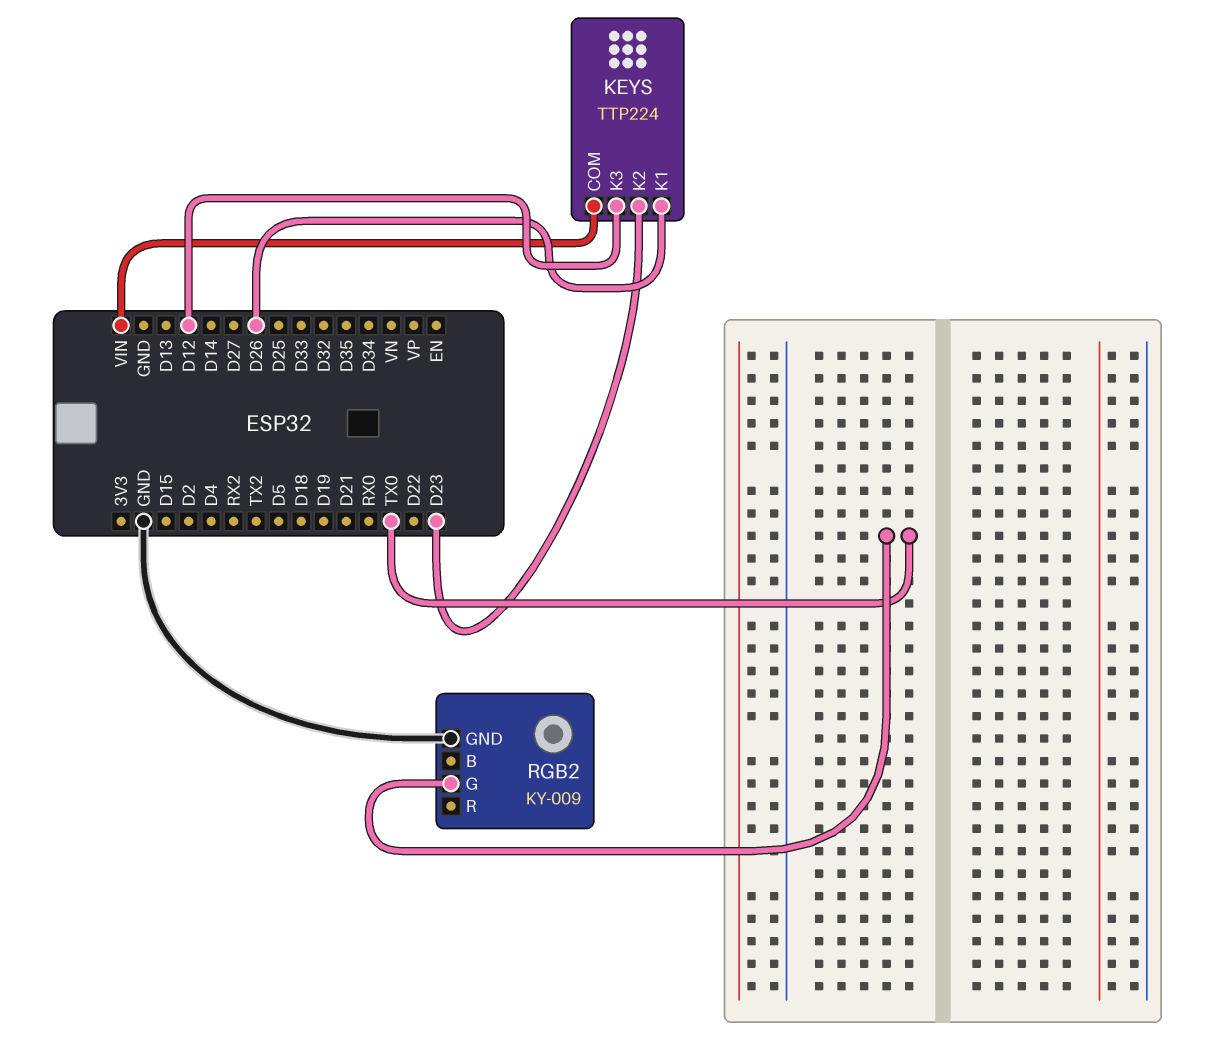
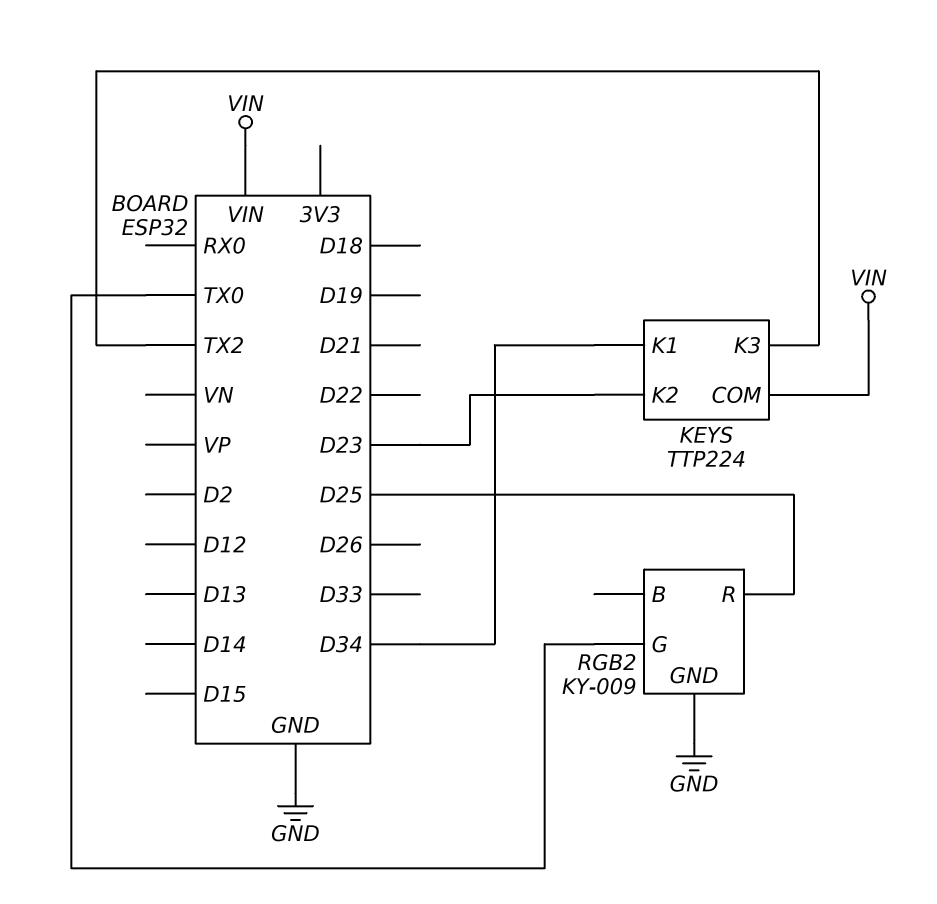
KEYS pin K1: D26 -> D34
KEYS pin K3: D12 -> TX2
RGB2 pin R: none -> D25

